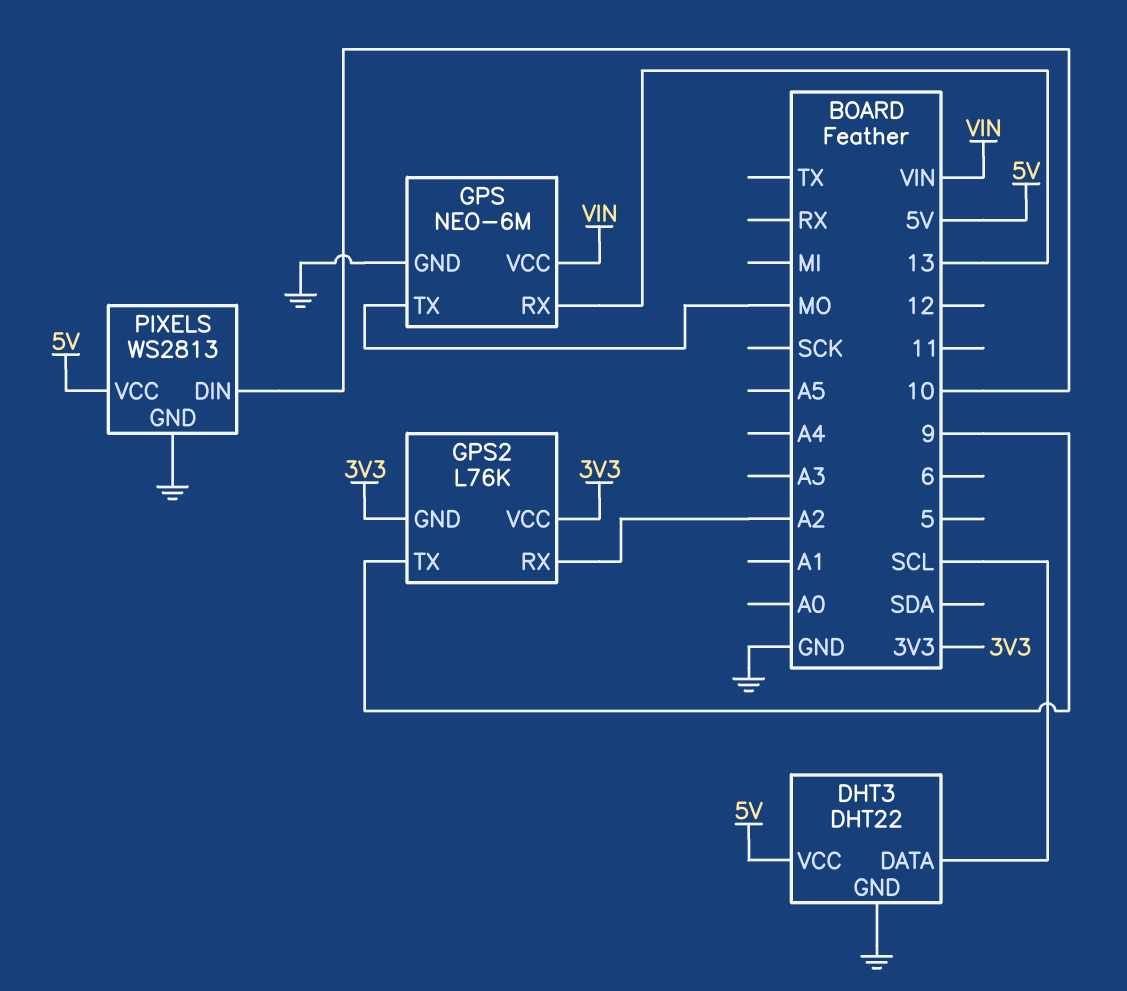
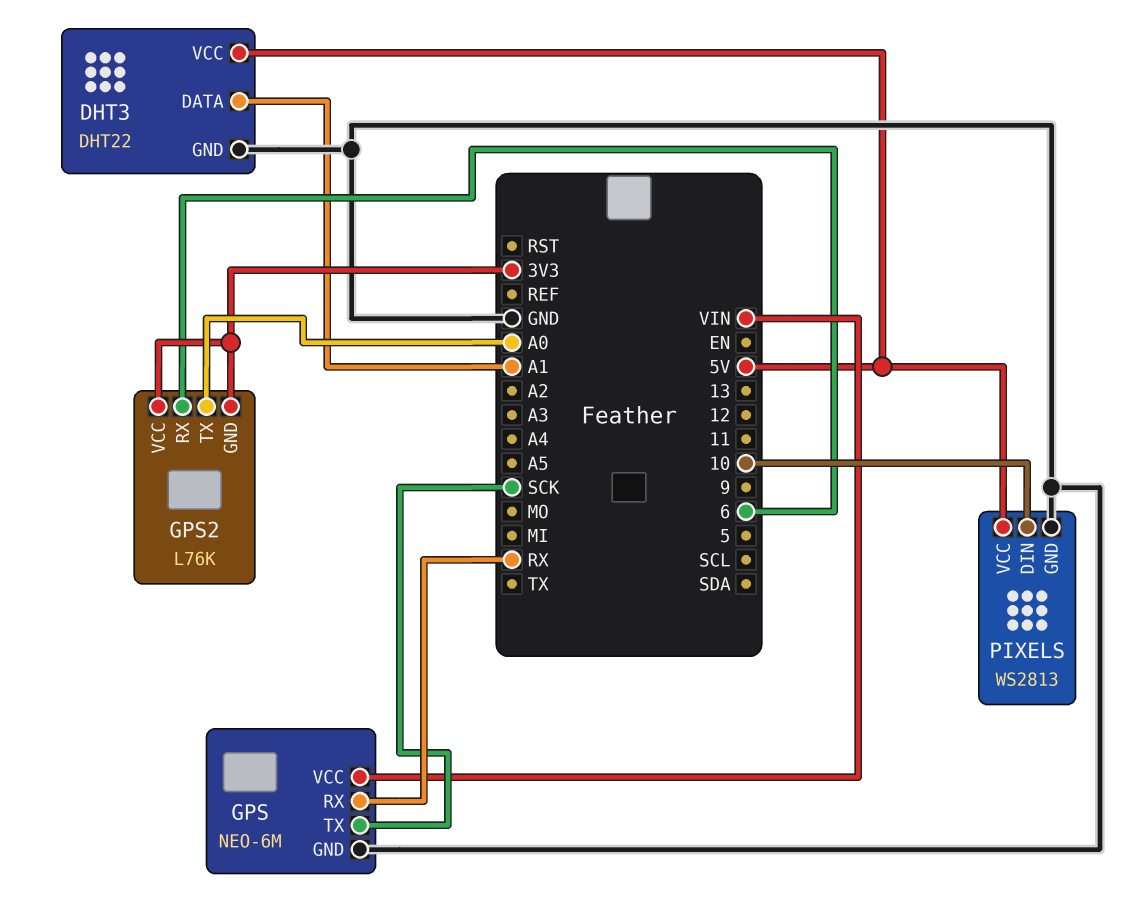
DHT3 pin DATA: SCL -> A1
GPS pin RX: 13 -> RX
GPS pin TX: MO -> SCK
GPS2 pin RX: A2 -> 6
GPS2 pin TX: 9 -> A0

